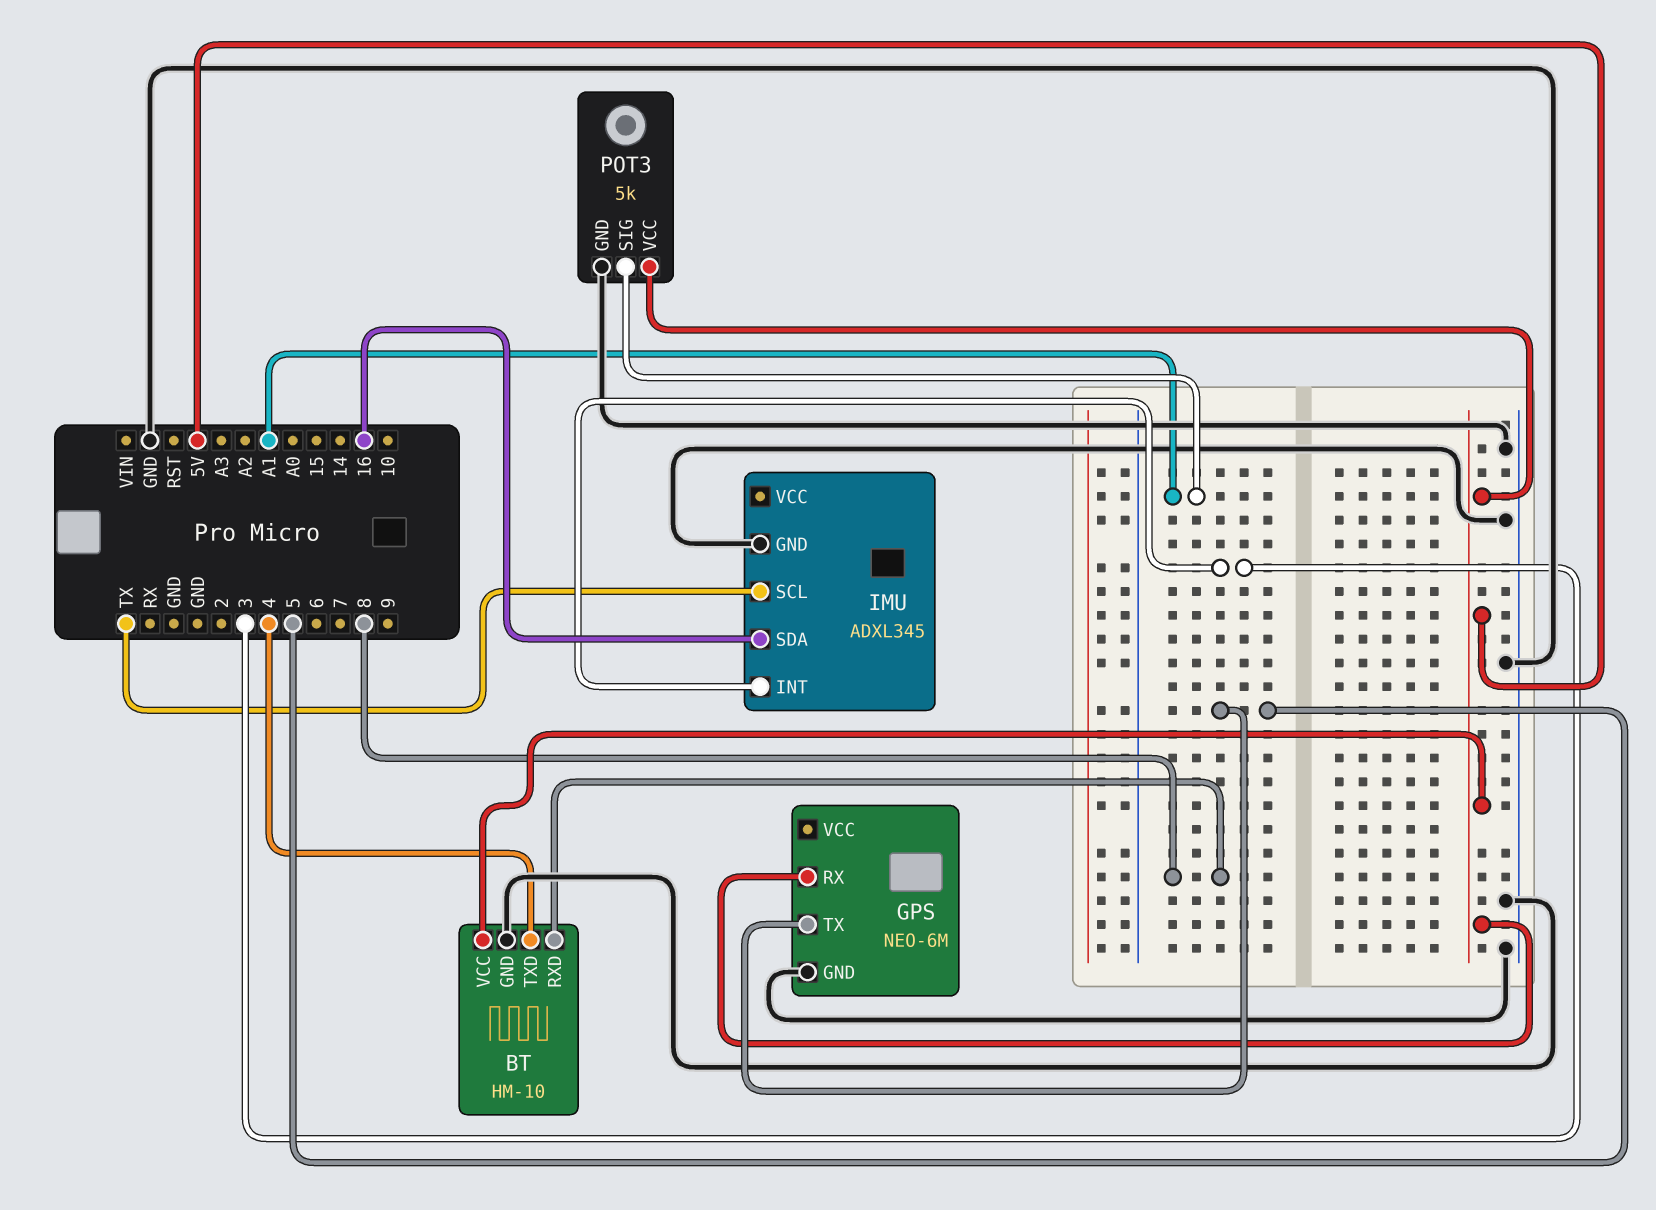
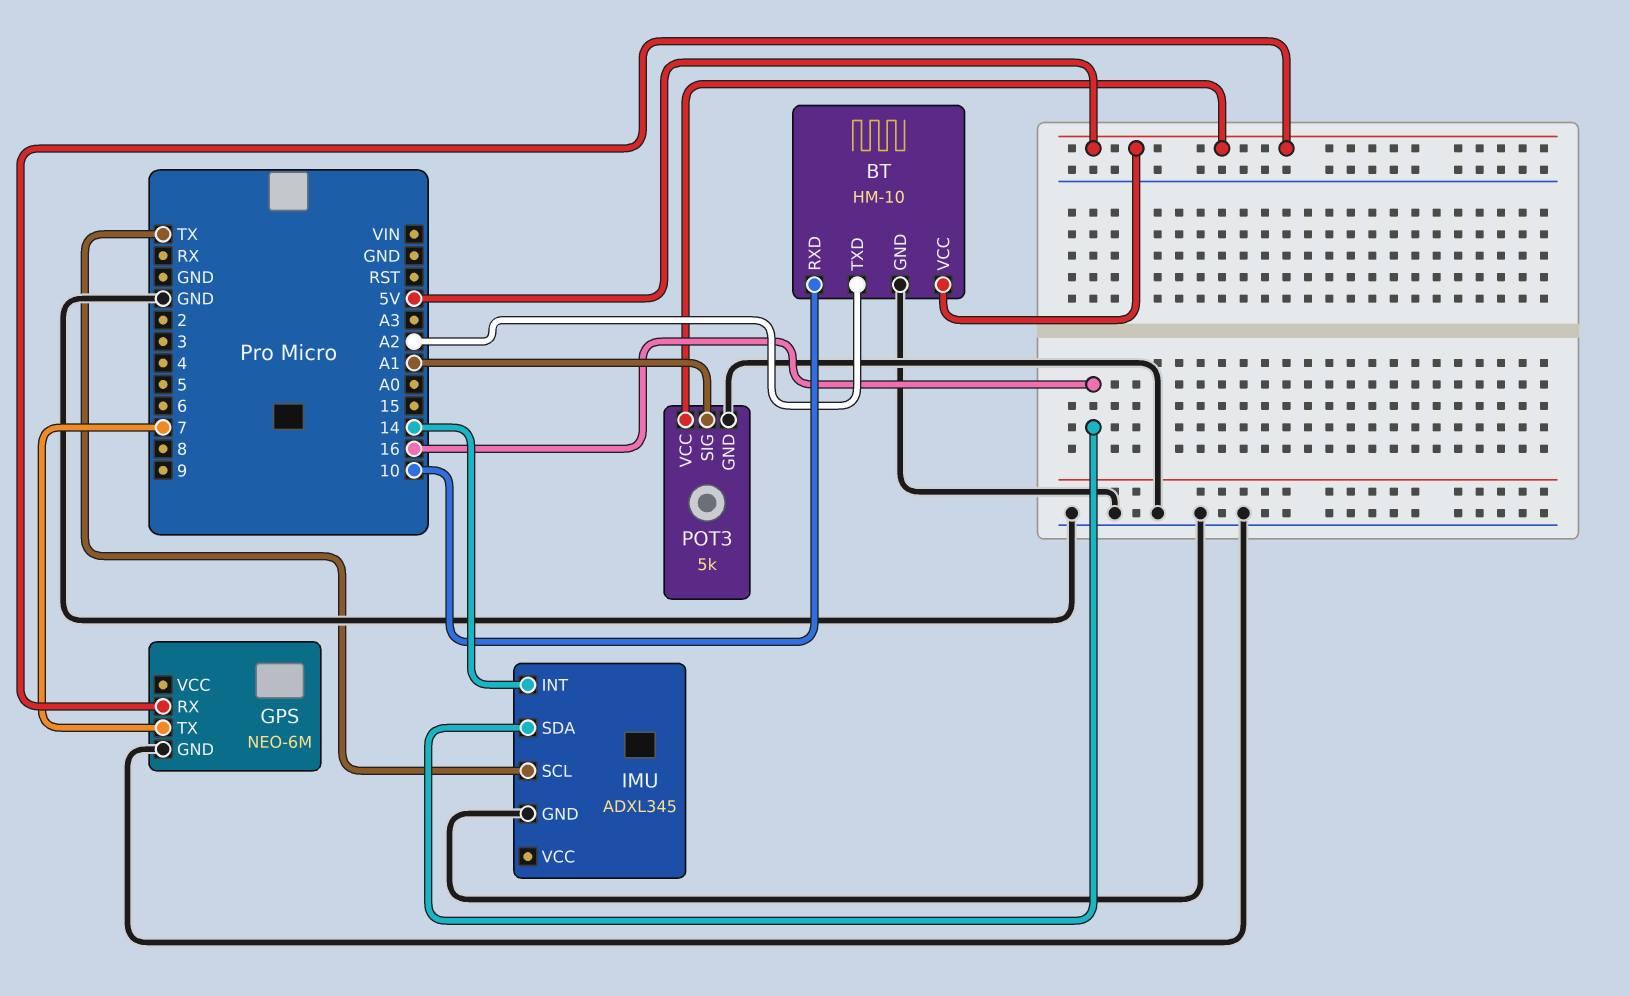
BT pin RXD: 8 -> 10
BT pin TXD: 4 -> A2
GPS pin TX: 5 -> 7
IMU pin INT: 3 -> 14

